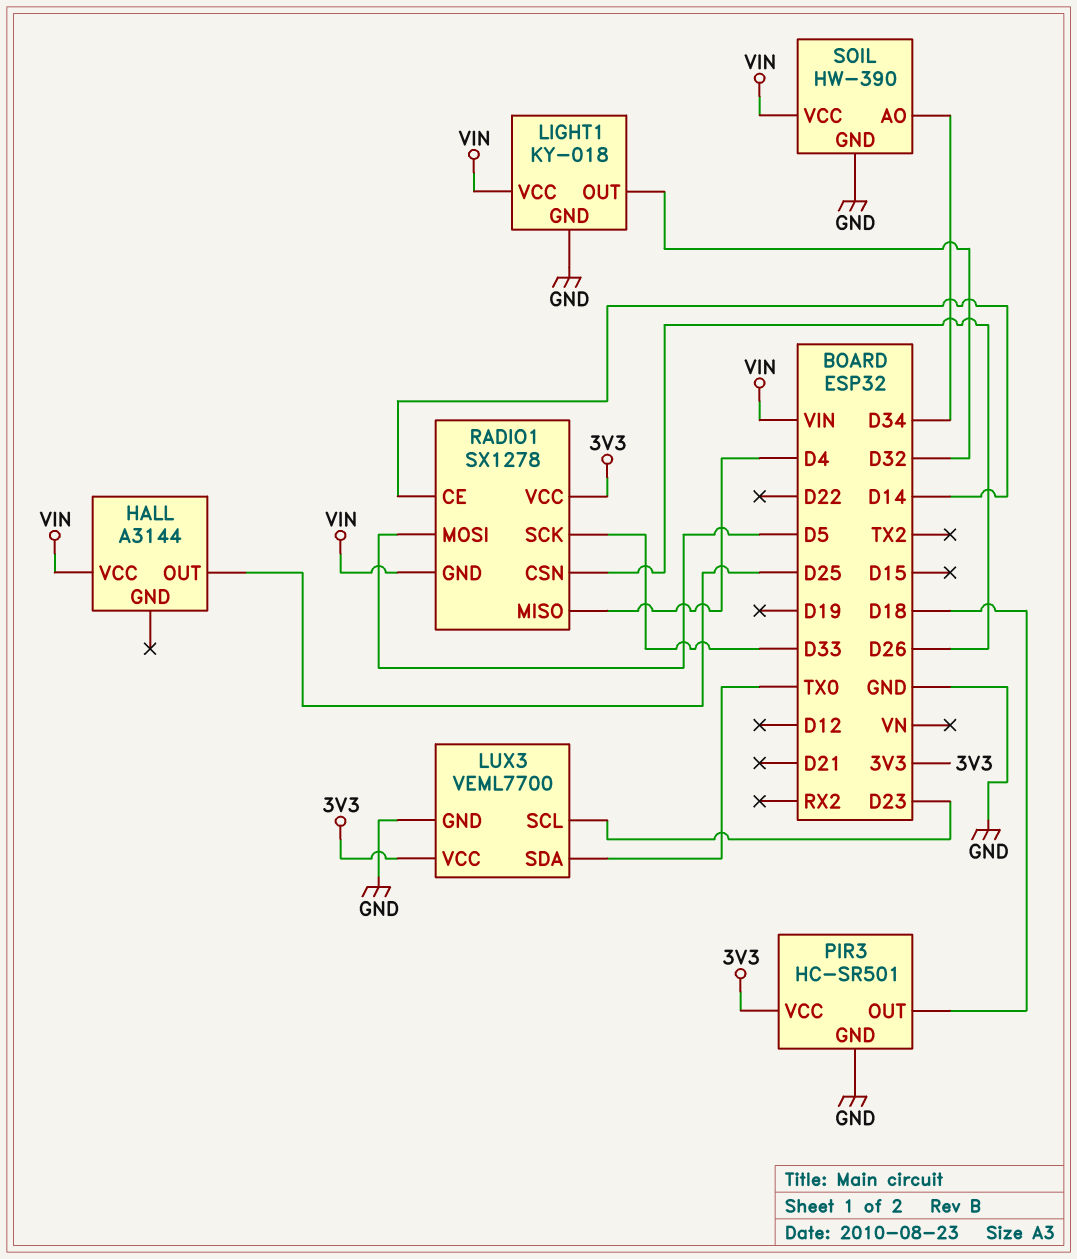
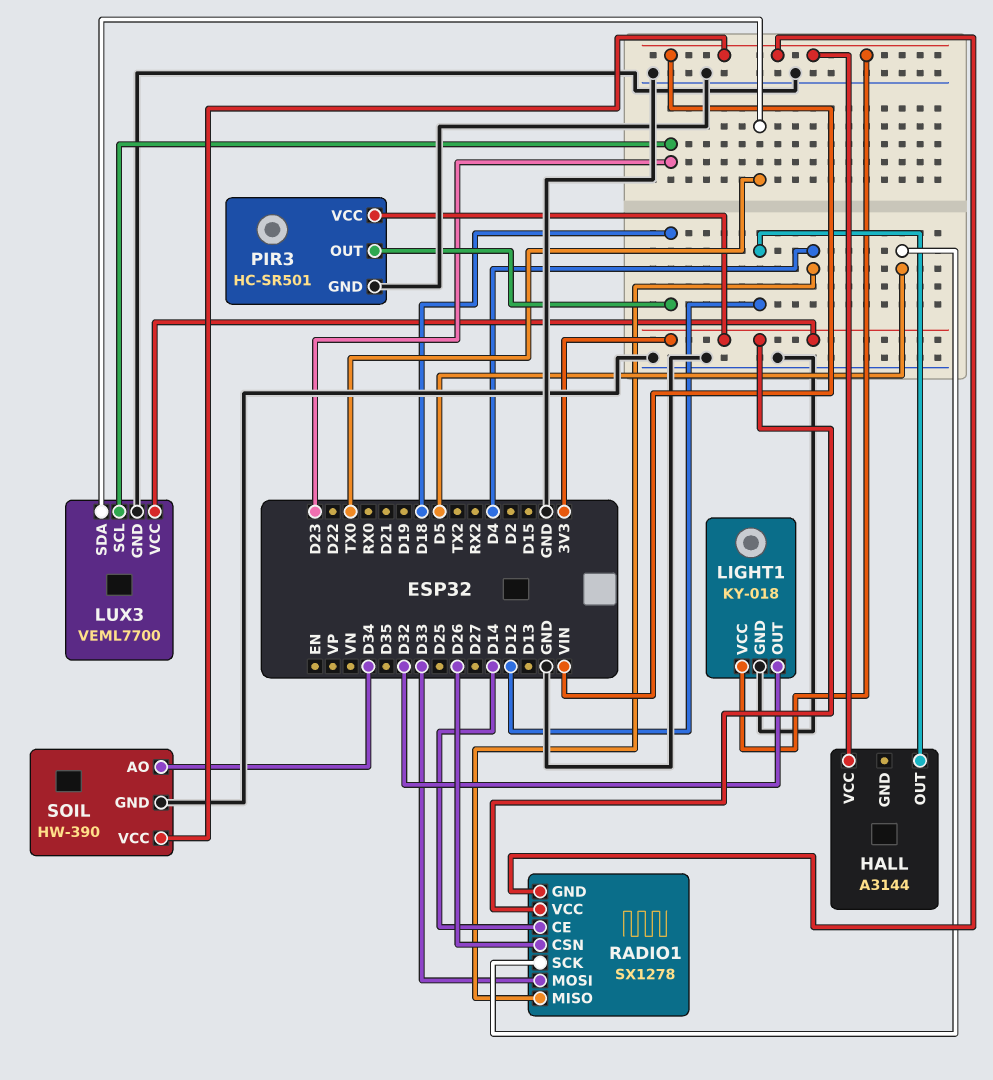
HALL pin OUT: D25 -> D12
RADIO1 pin MOSI: D5 -> D33
RADIO1 pin SCK: D33 -> D5

